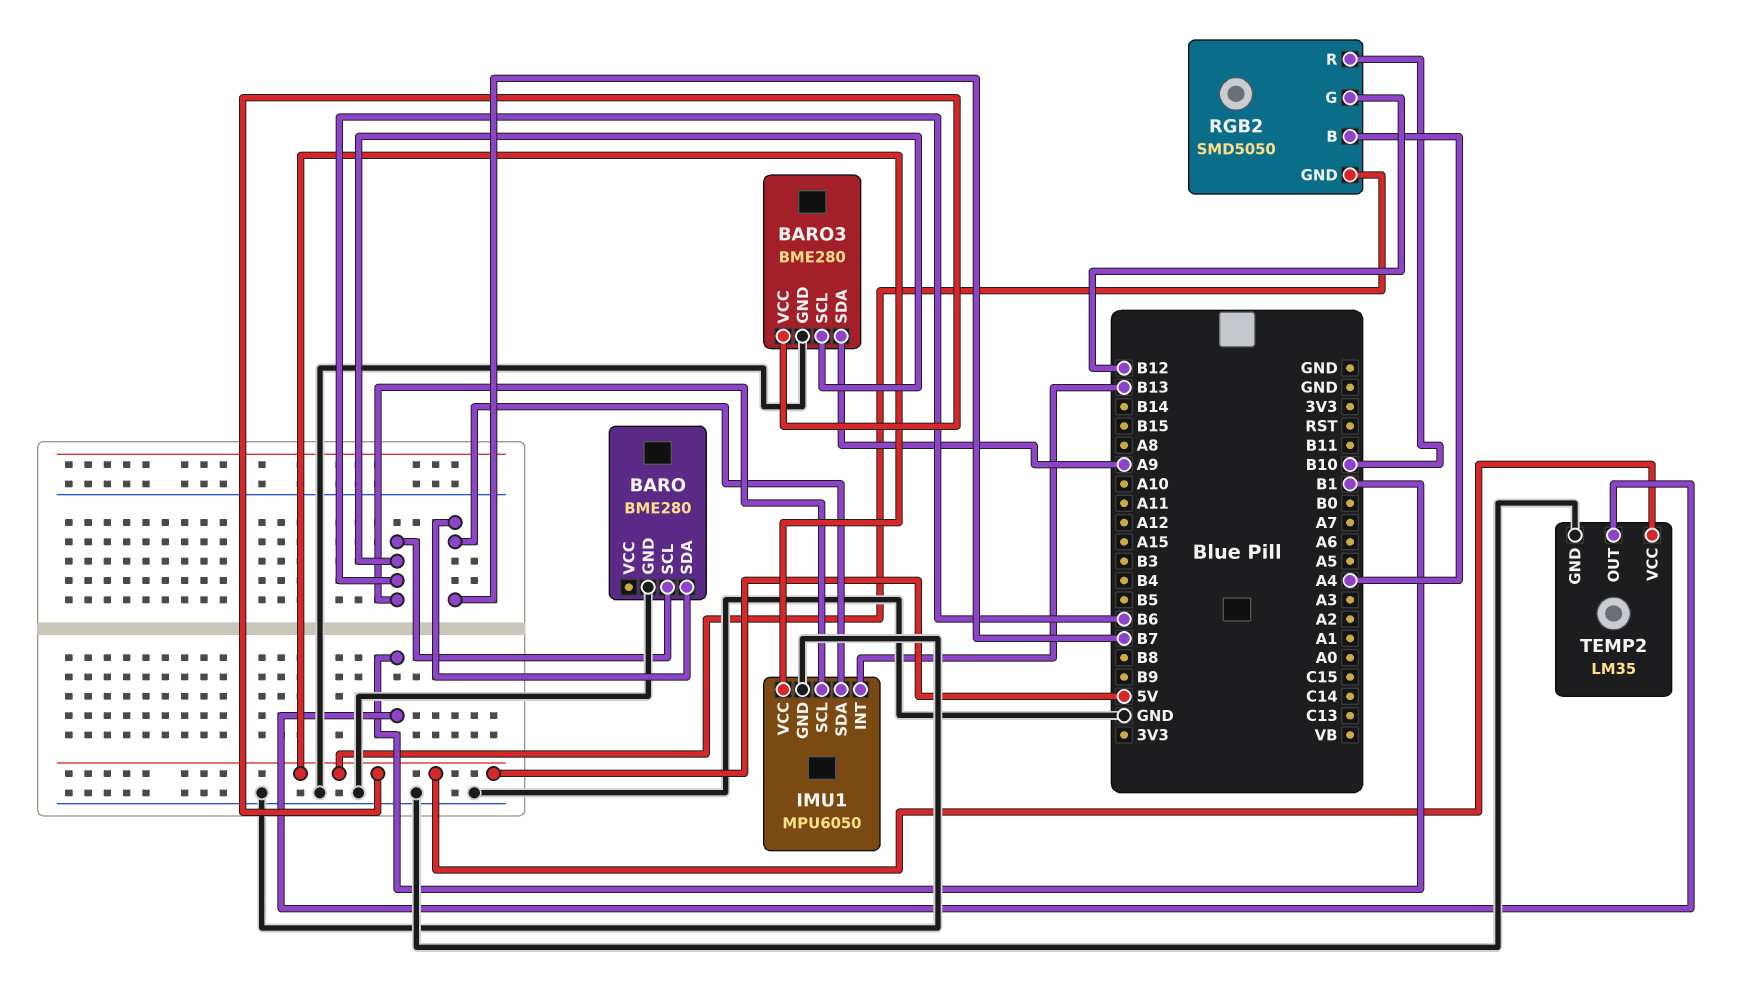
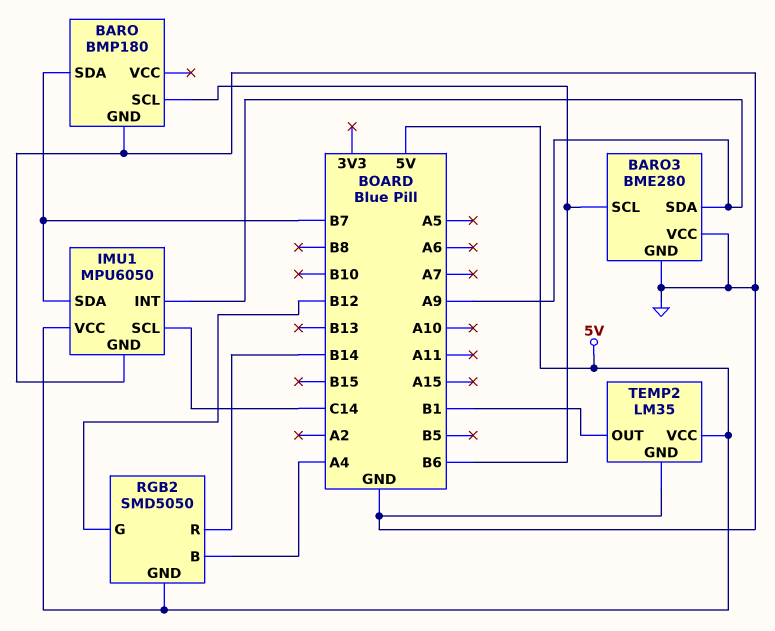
BARO: BME280 -> BMP180
BARO3 pin VCC: 5V -> GND
IMU1 pin INT: B13 -> A9
IMU1 pin SCL: B6 -> C14
RGB2 pin R: B10 -> B14

